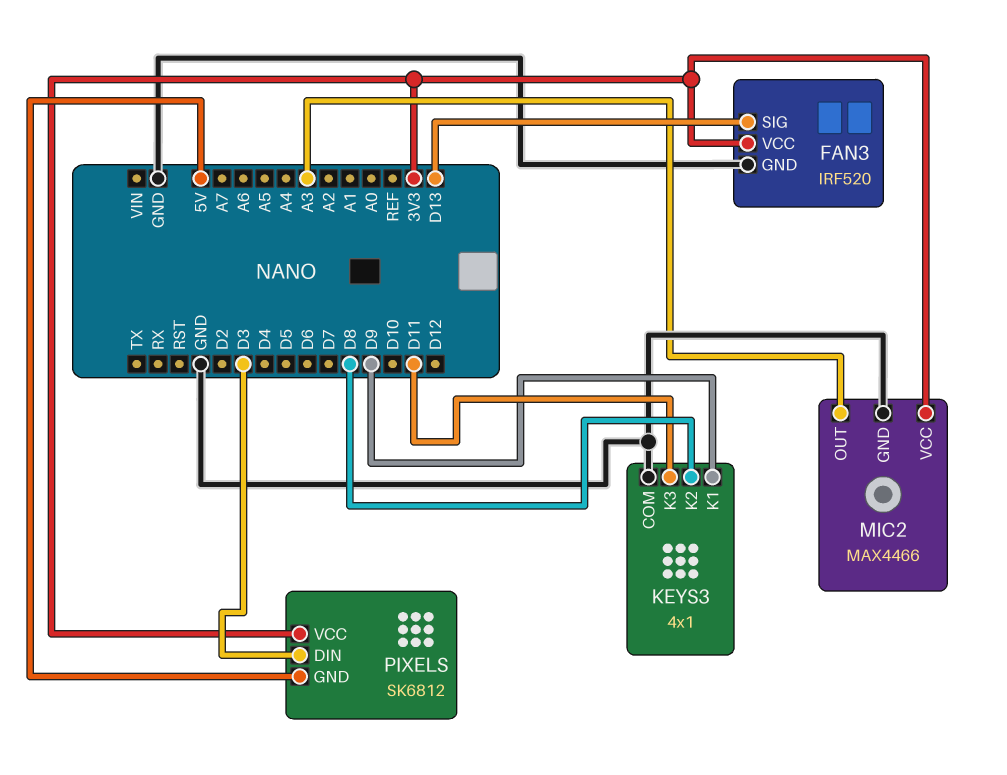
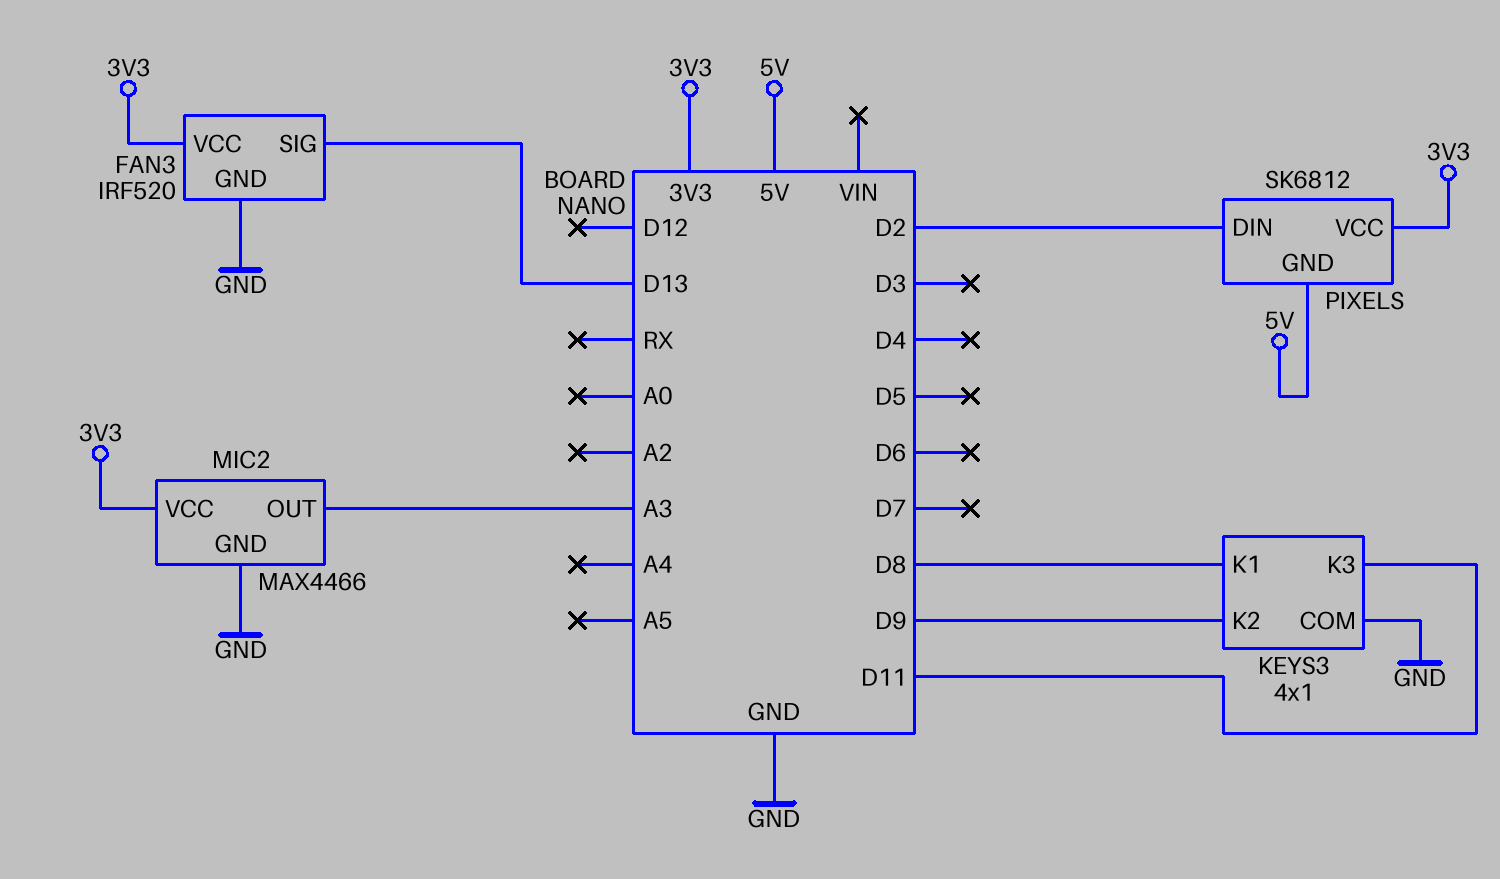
KEYS3 pin K1: D9 -> D8
KEYS3 pin K2: D8 -> D9
PIXELS pin DIN: D3 -> D2

